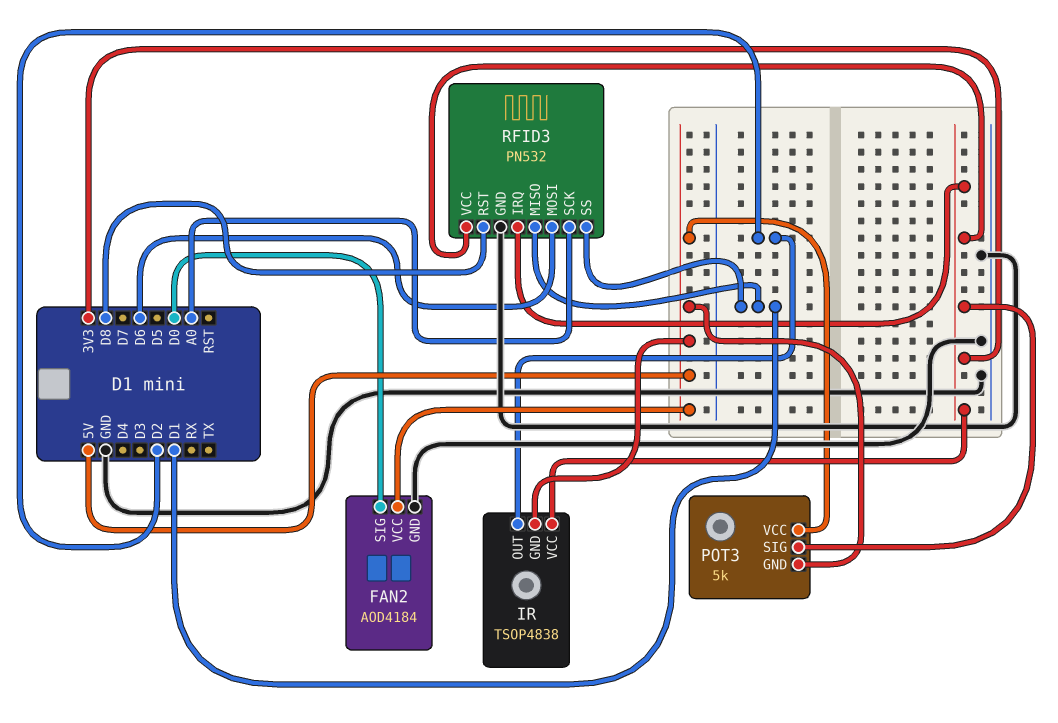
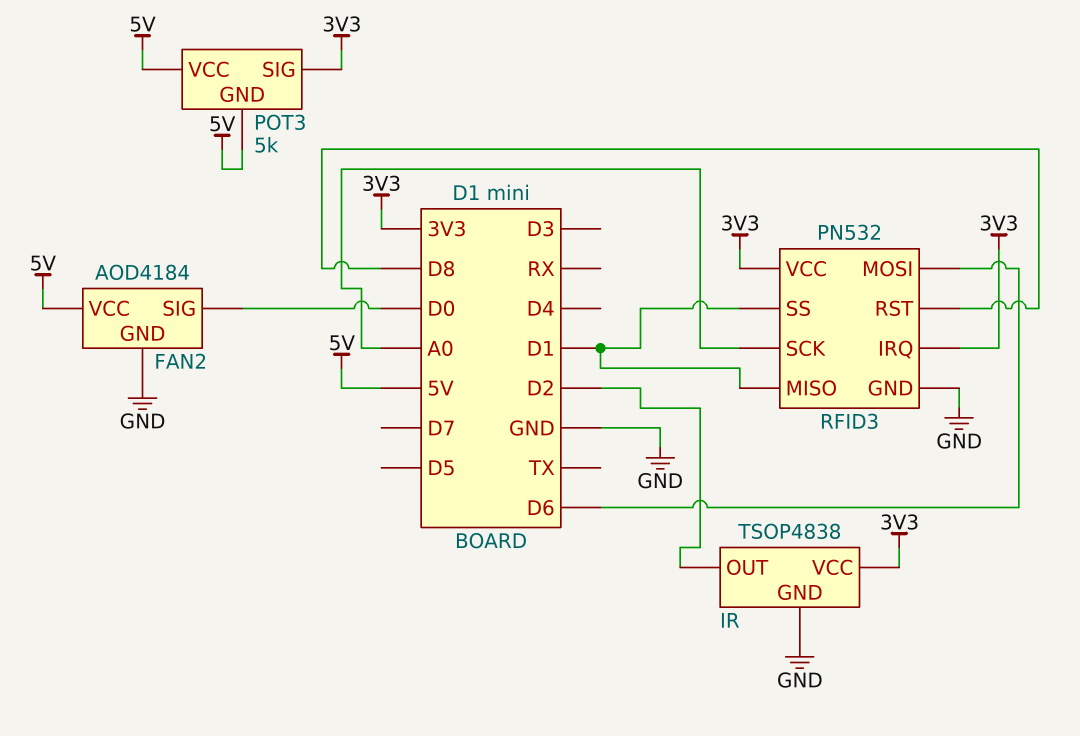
IR pin GND: 5V -> GND

